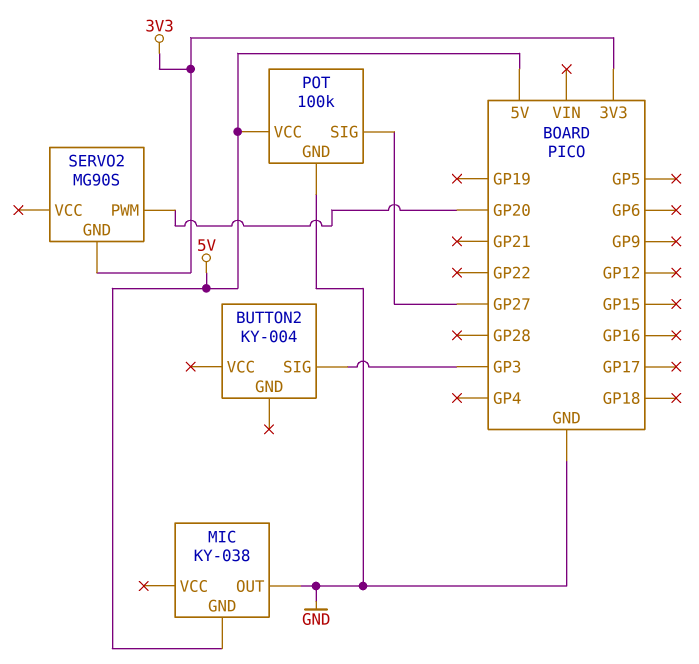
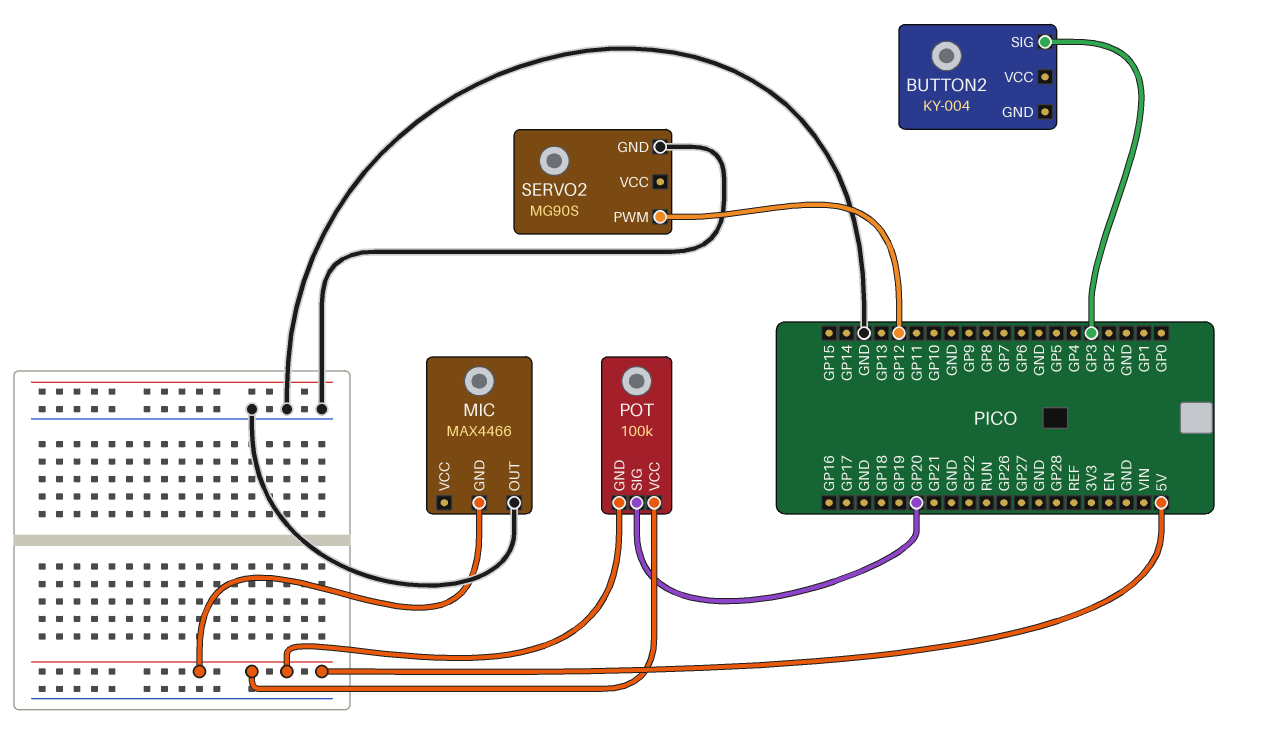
MIC: KY-038 -> MAX4466
POT pin GND: GND -> 5V
POT pin SIG: GP27 -> GP20
SERVO2 pin GND: 3V3 -> GND
SERVO2 pin PWM: GP20 -> GP12

